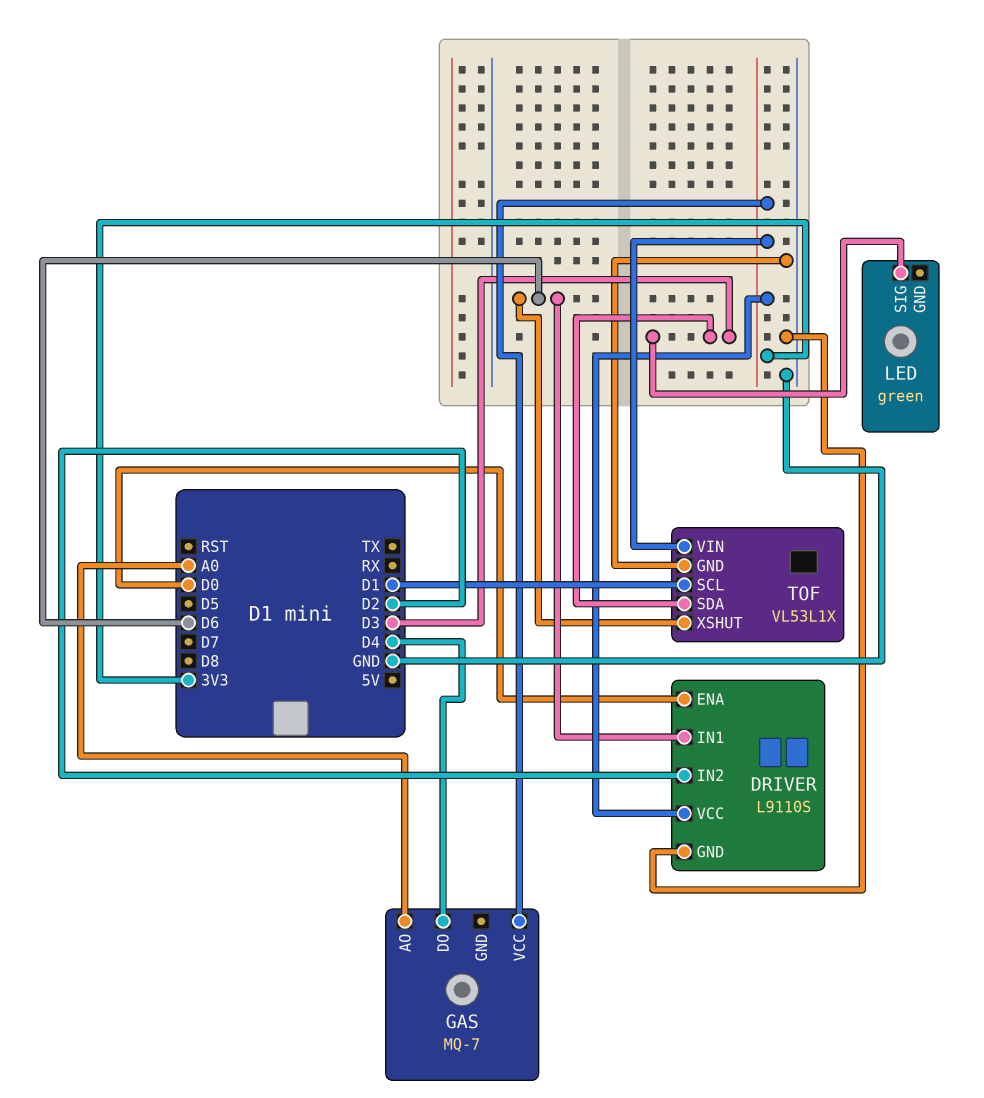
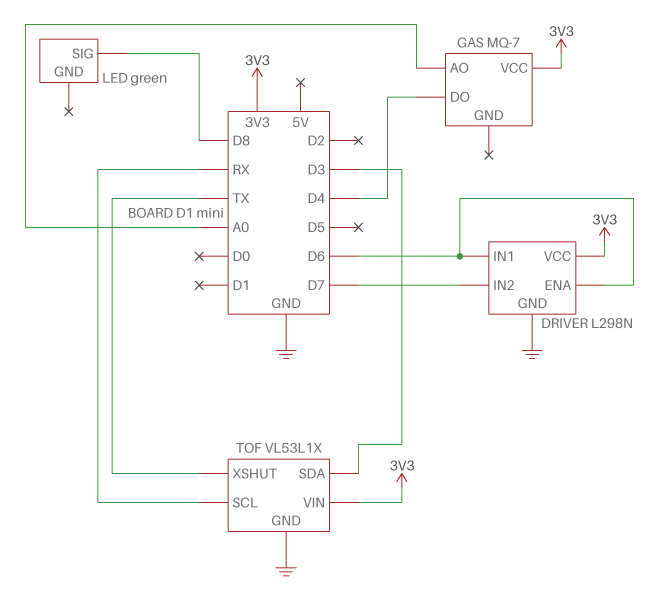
DRIVER: L9110S -> L298N
DRIVER pin ENA: D0 -> D6
DRIVER pin IN2: D2 -> D7
LED pin SIG: D3 -> D8
TOF pin SCL: D1 -> RX
TOF pin XSHUT: D6 -> TX

